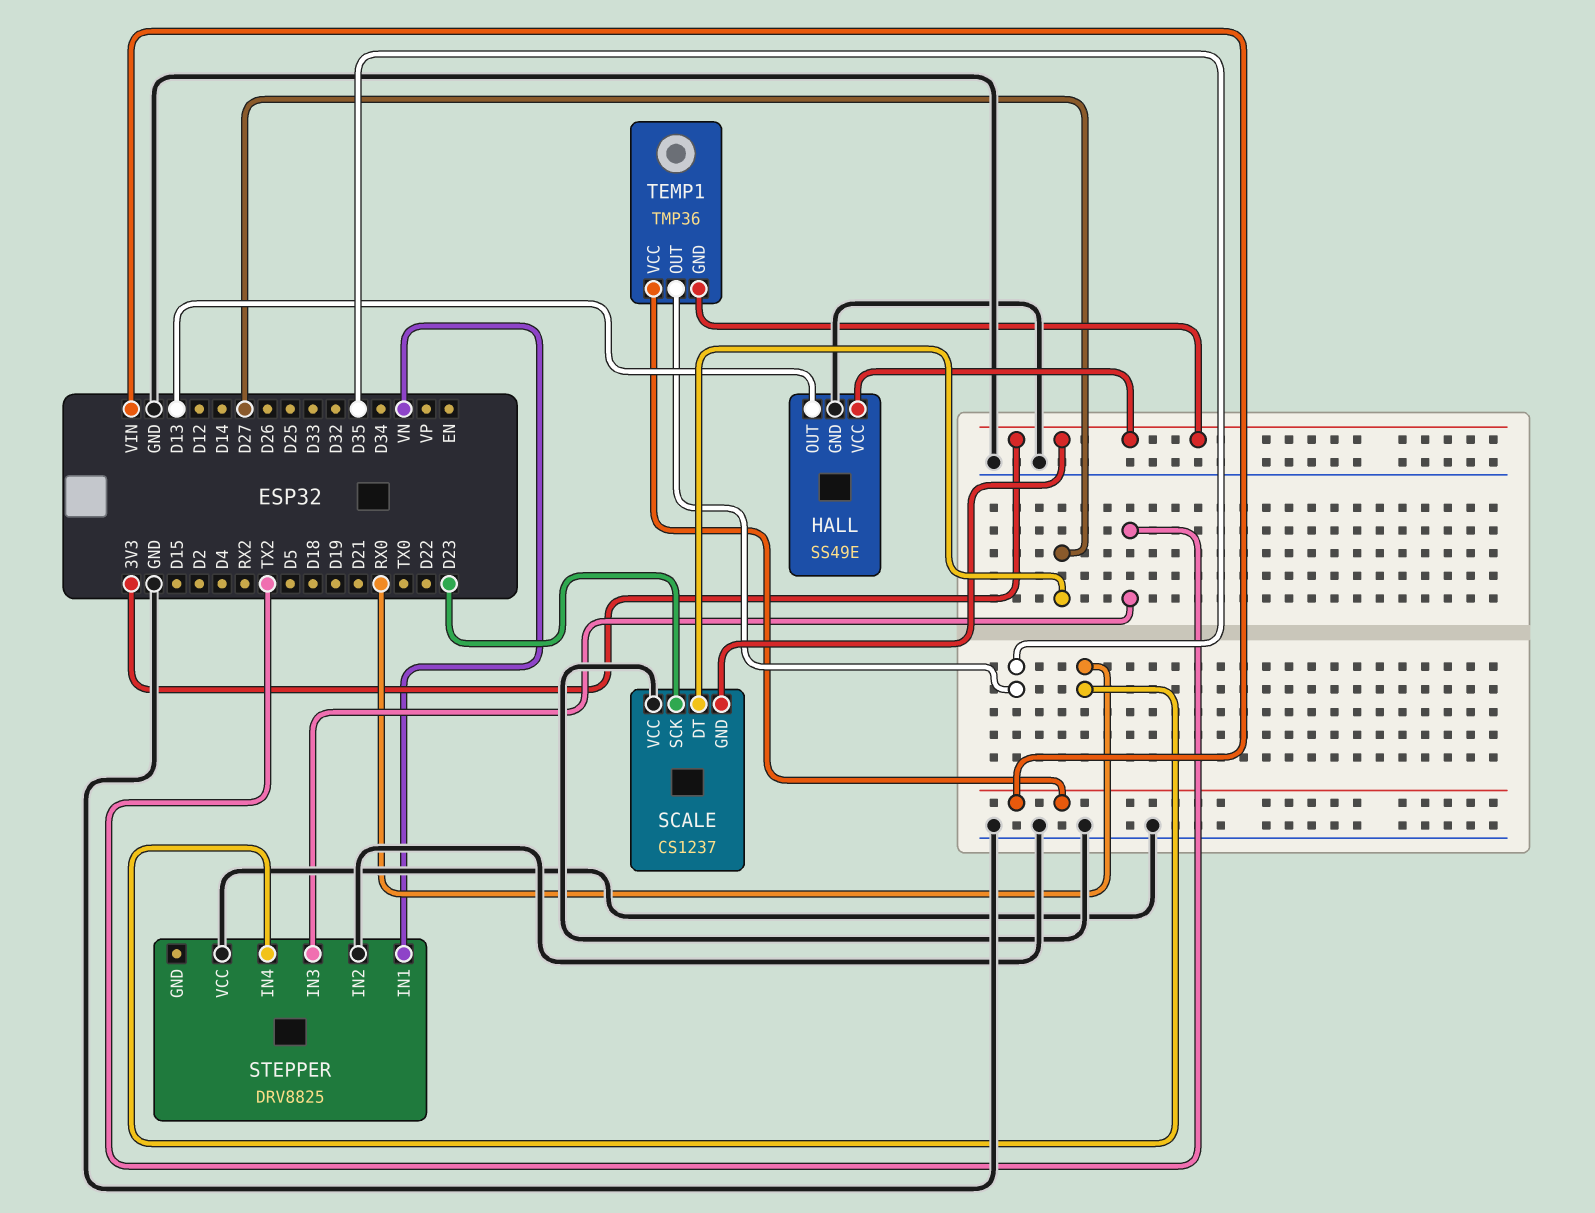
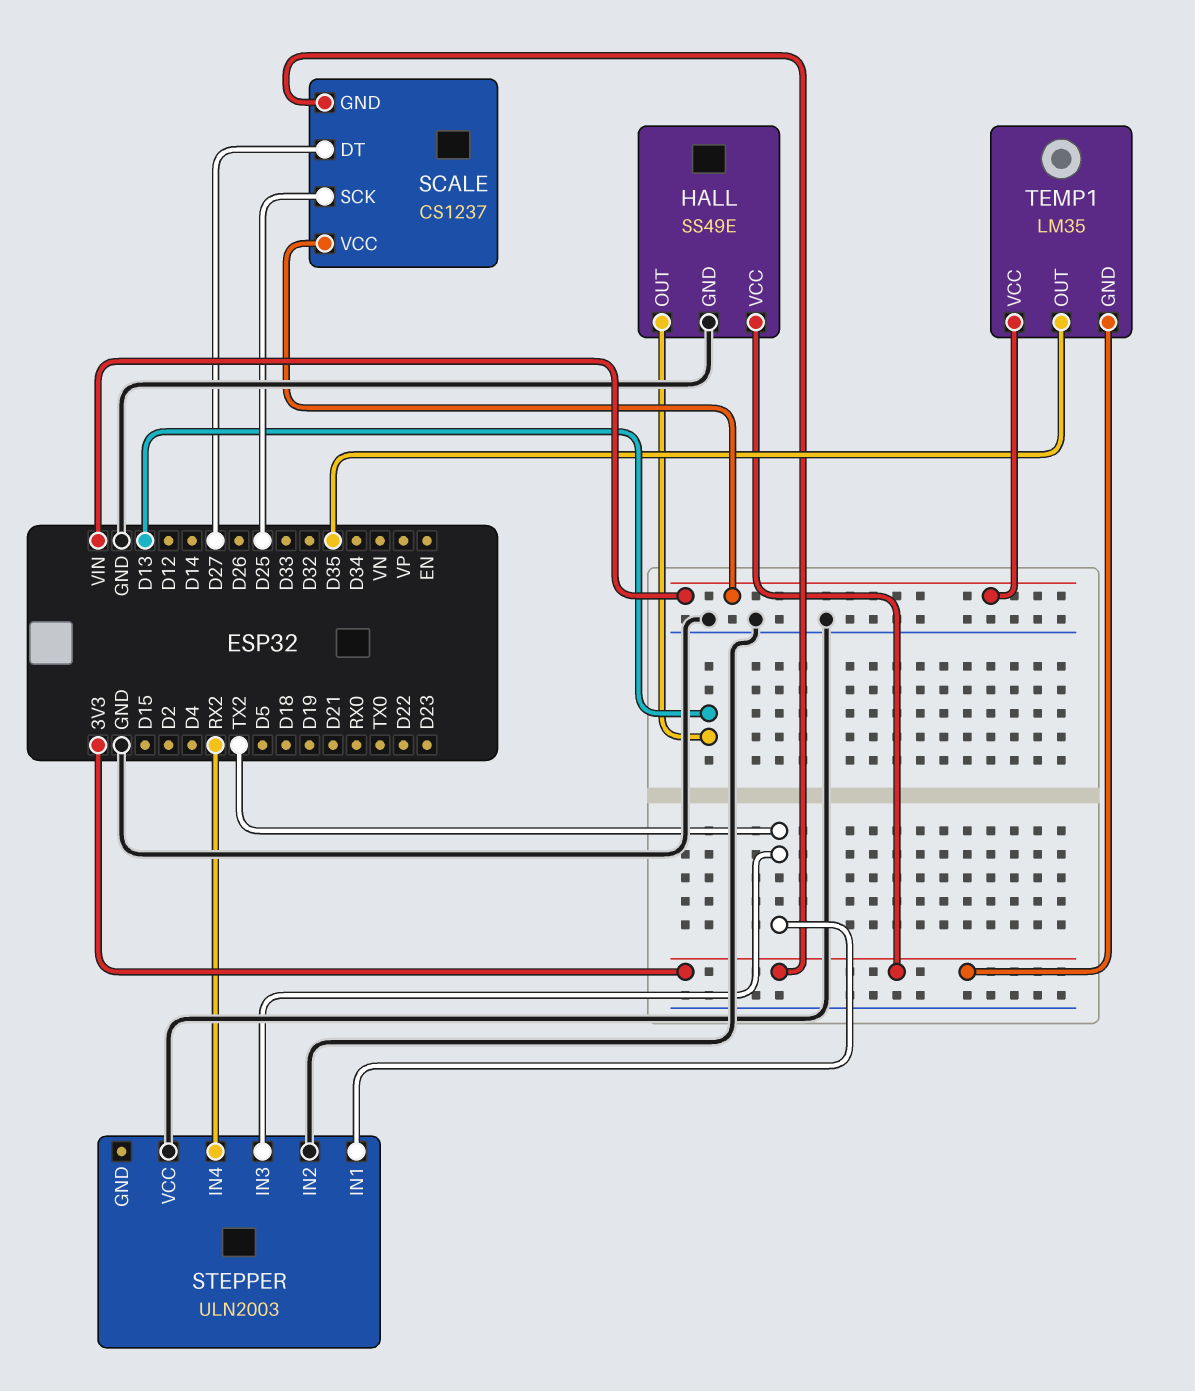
SCALE pin SCK: D23 -> D25
SCALE pin VCC: GND -> VIN
STEPPER: DRV8825 -> ULN2003
STEPPER pin IN1: VN -> TX2
STEPPER pin IN4: RX0 -> RX2
TEMP1: TMP36 -> LM35

